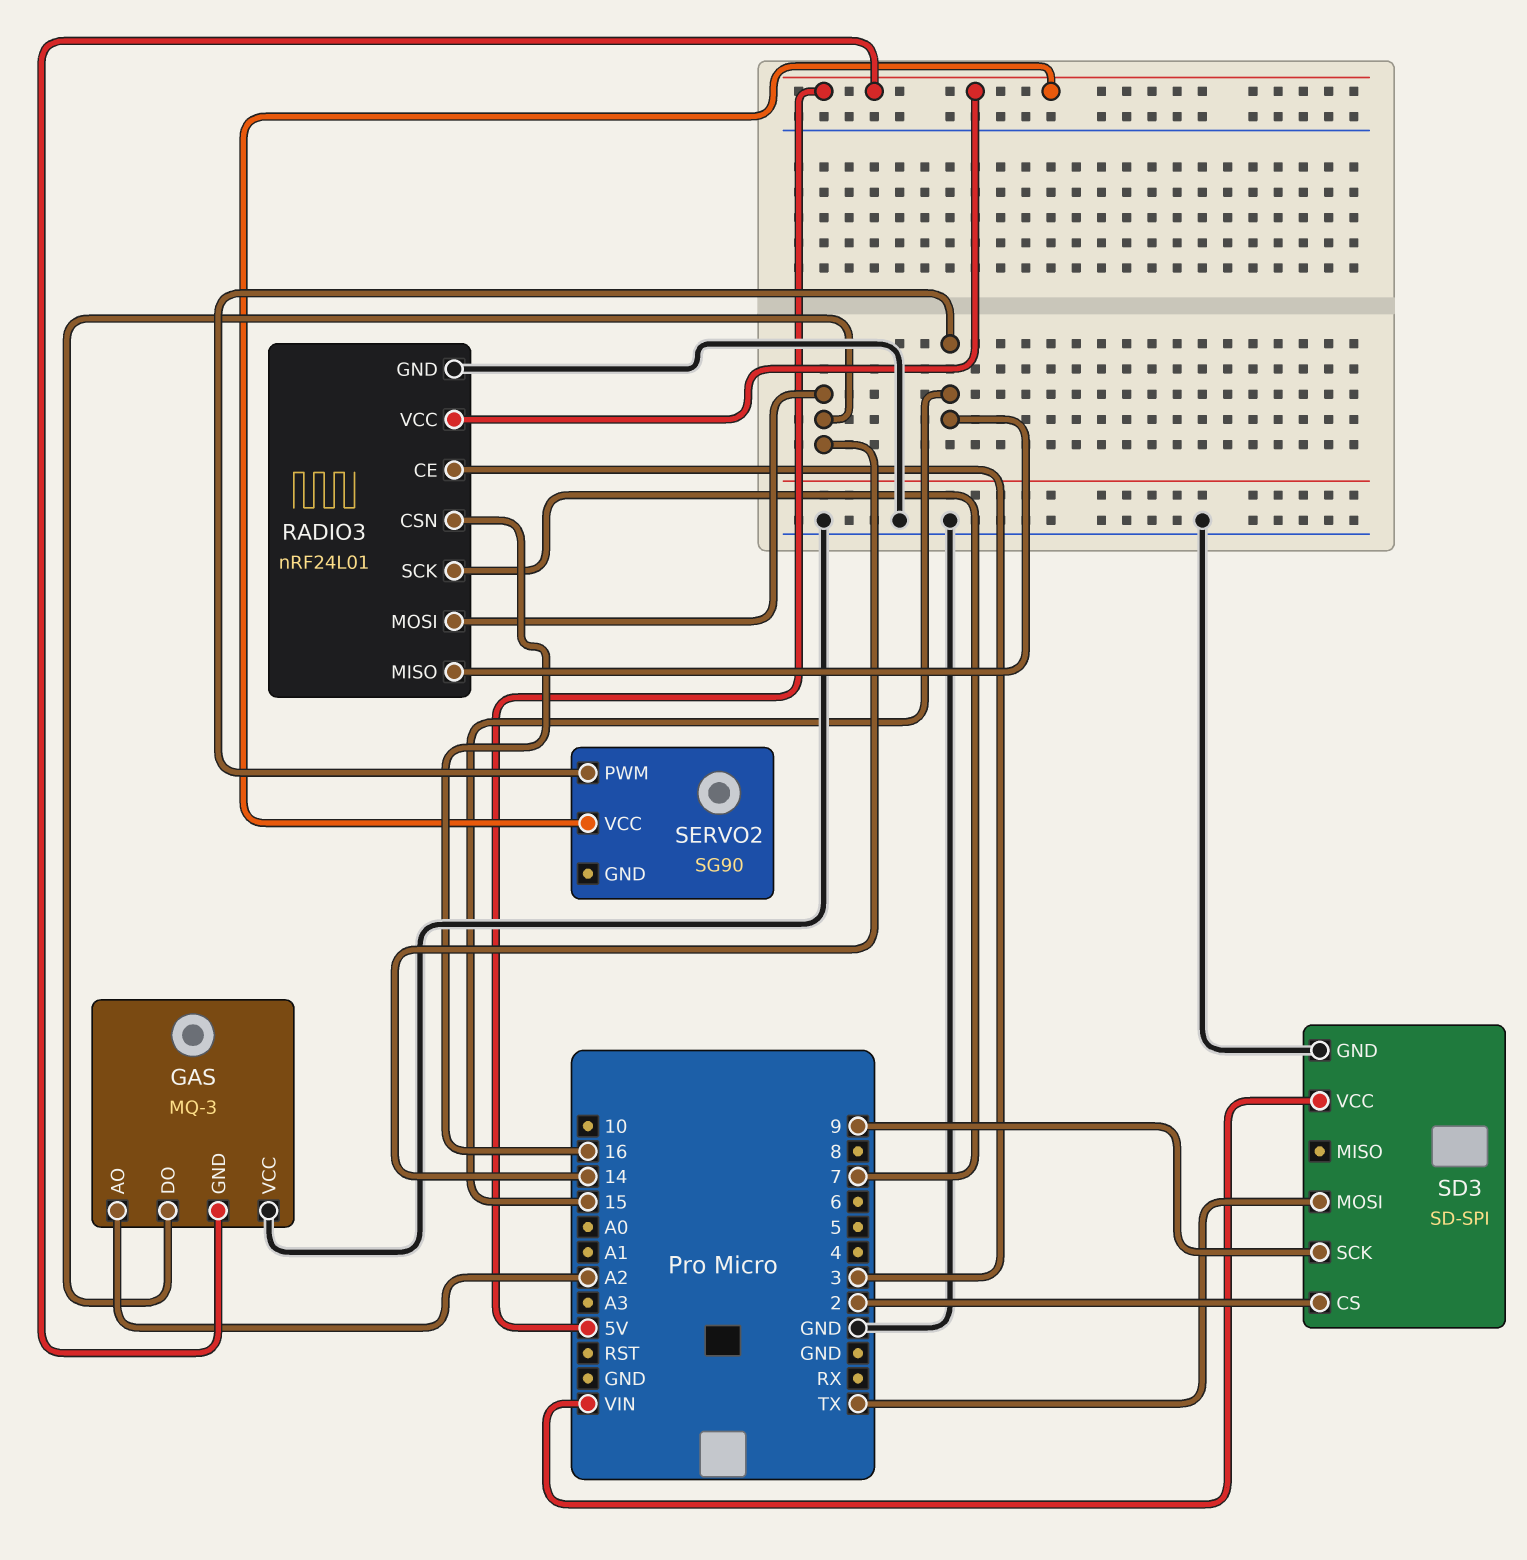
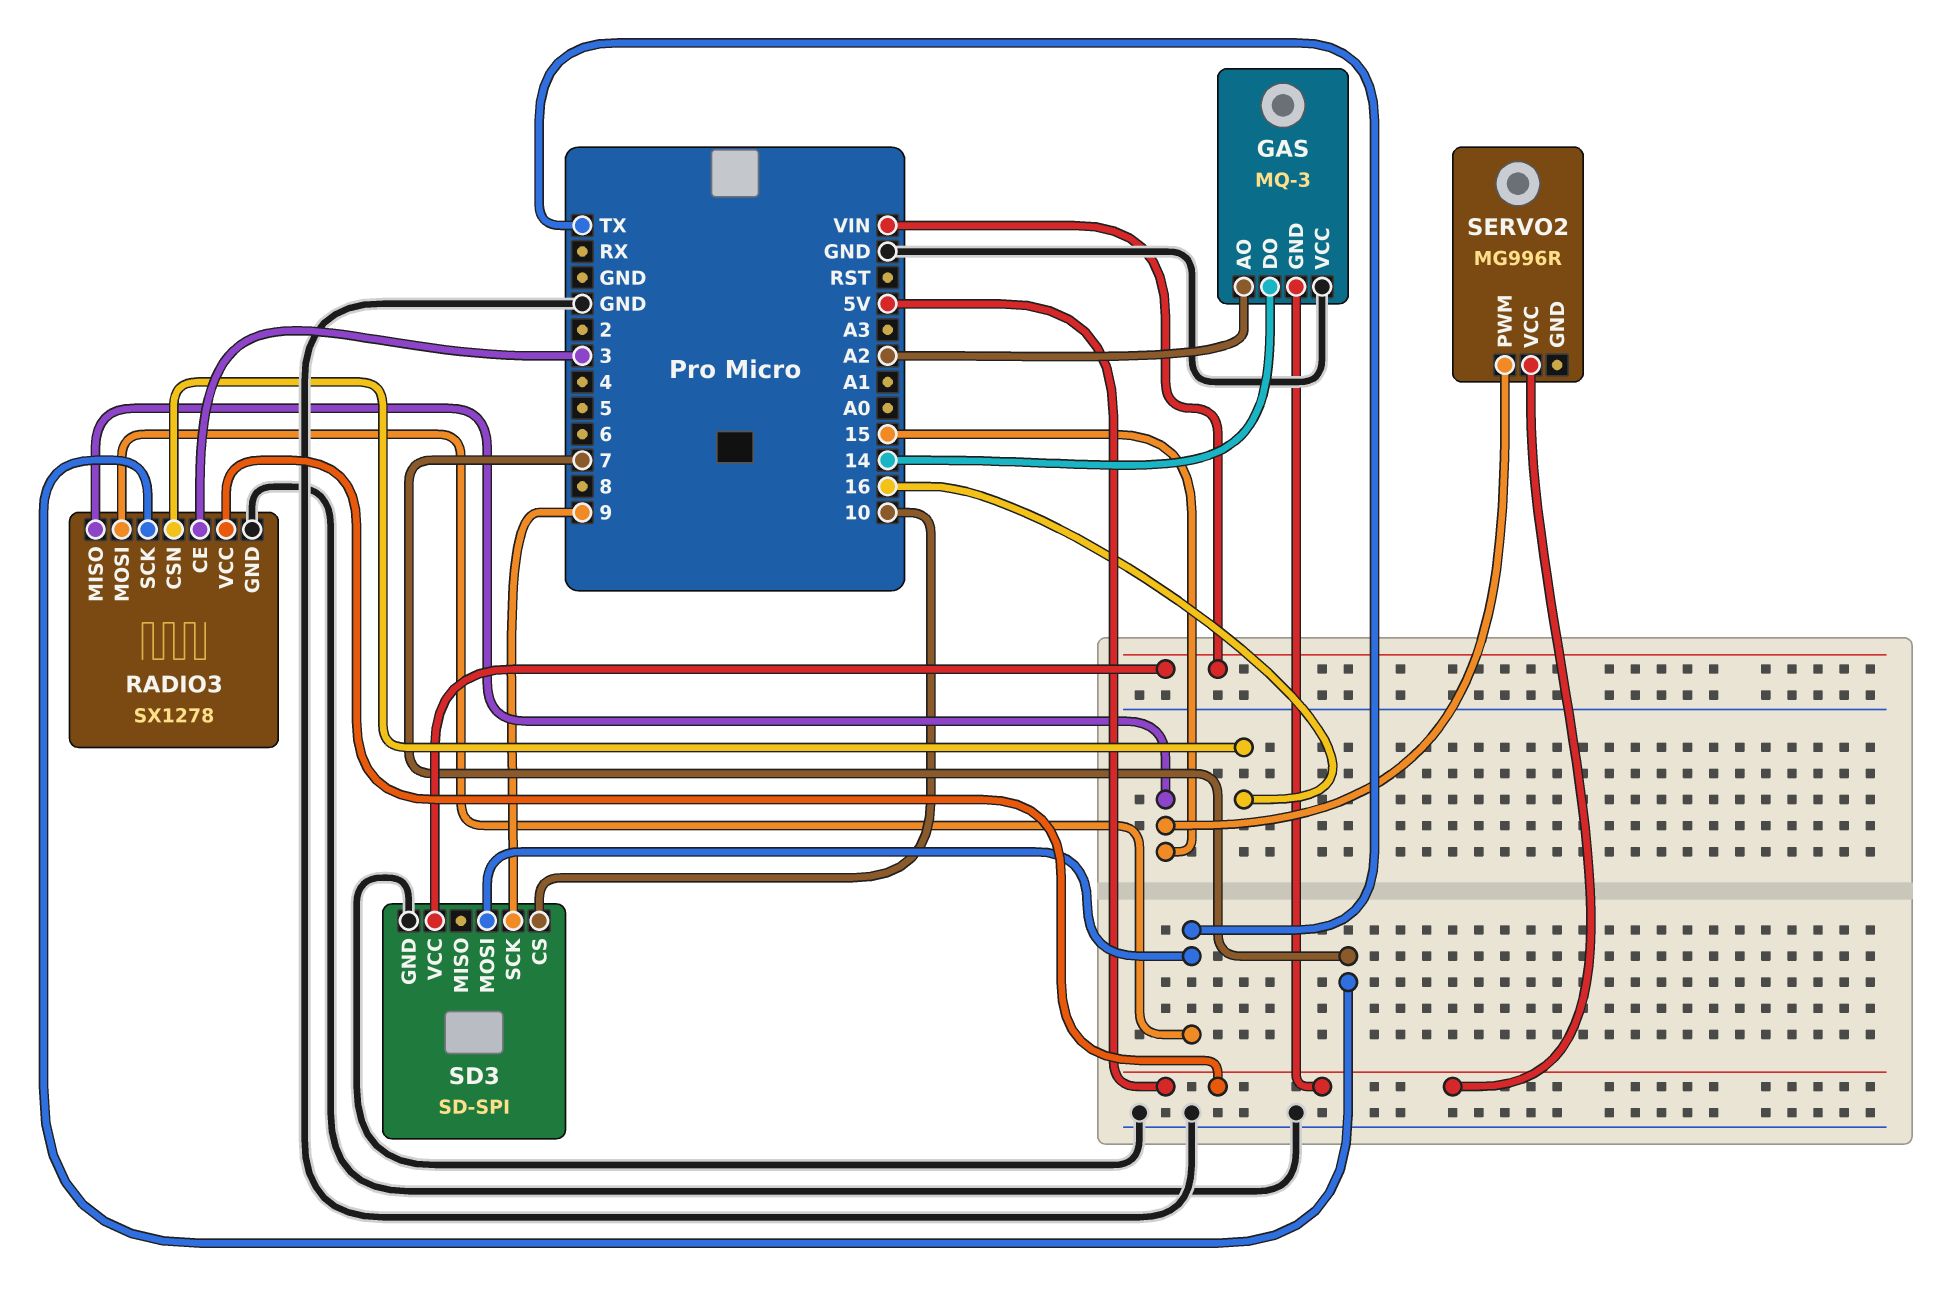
RADIO3: nRF24L01 -> SX1278
RADIO3 pin MOSI: 14 -> TX
SD3 pin CS: 2 -> 10
SERVO2: SG90 -> MG996R

